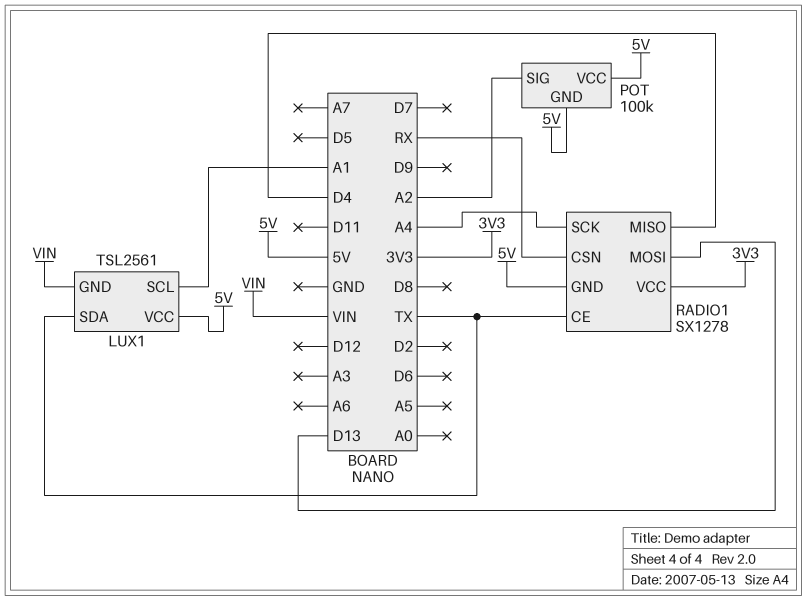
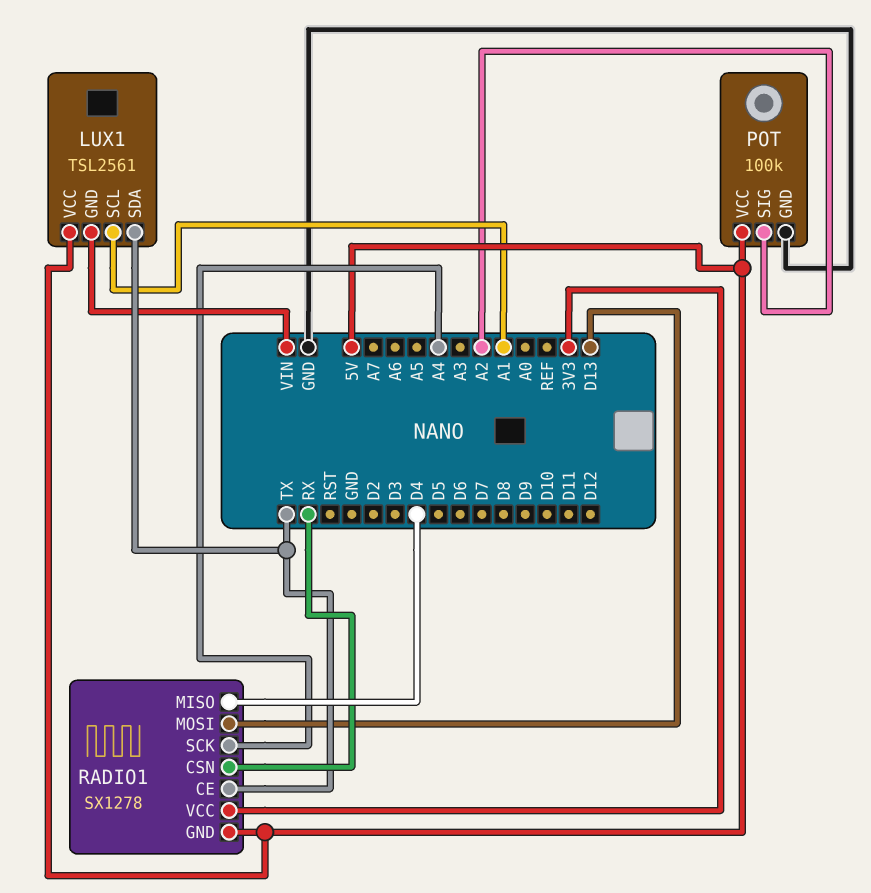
POT pin GND: 5V -> GND

